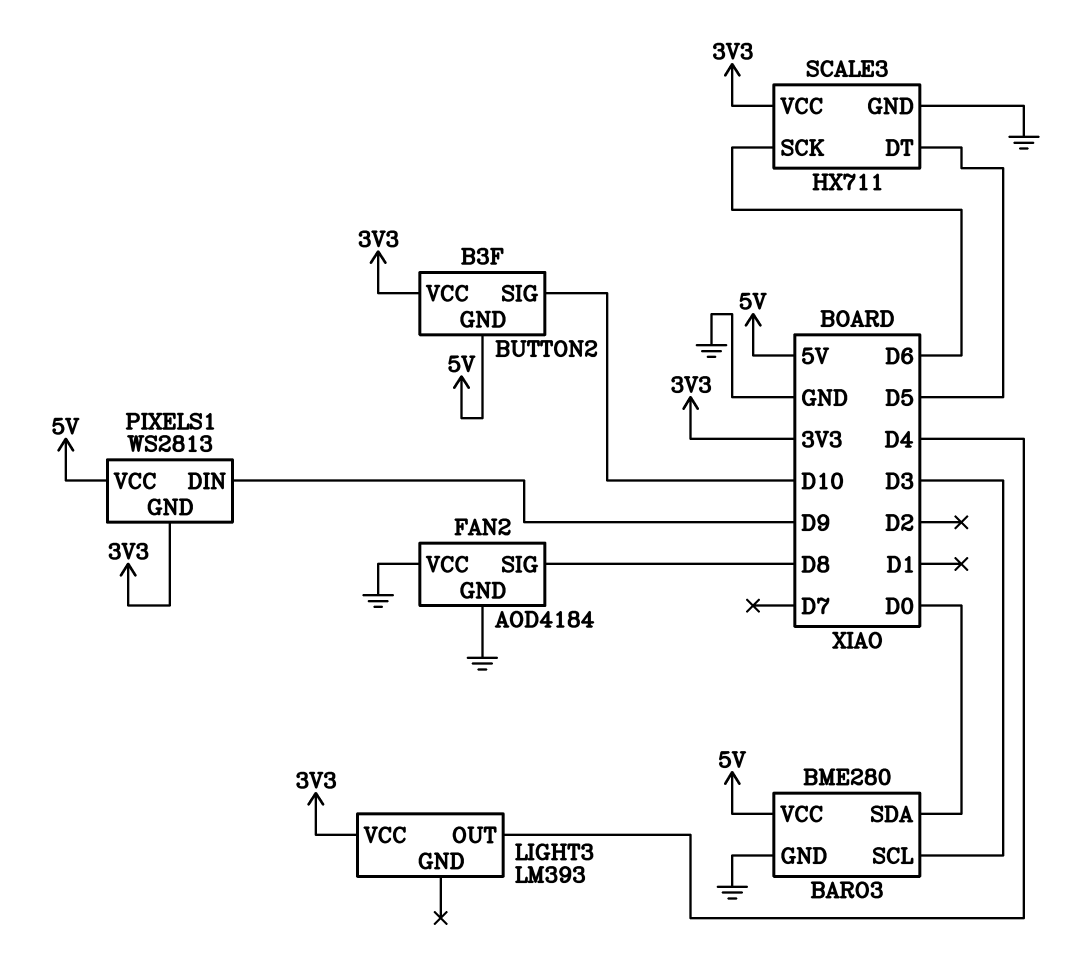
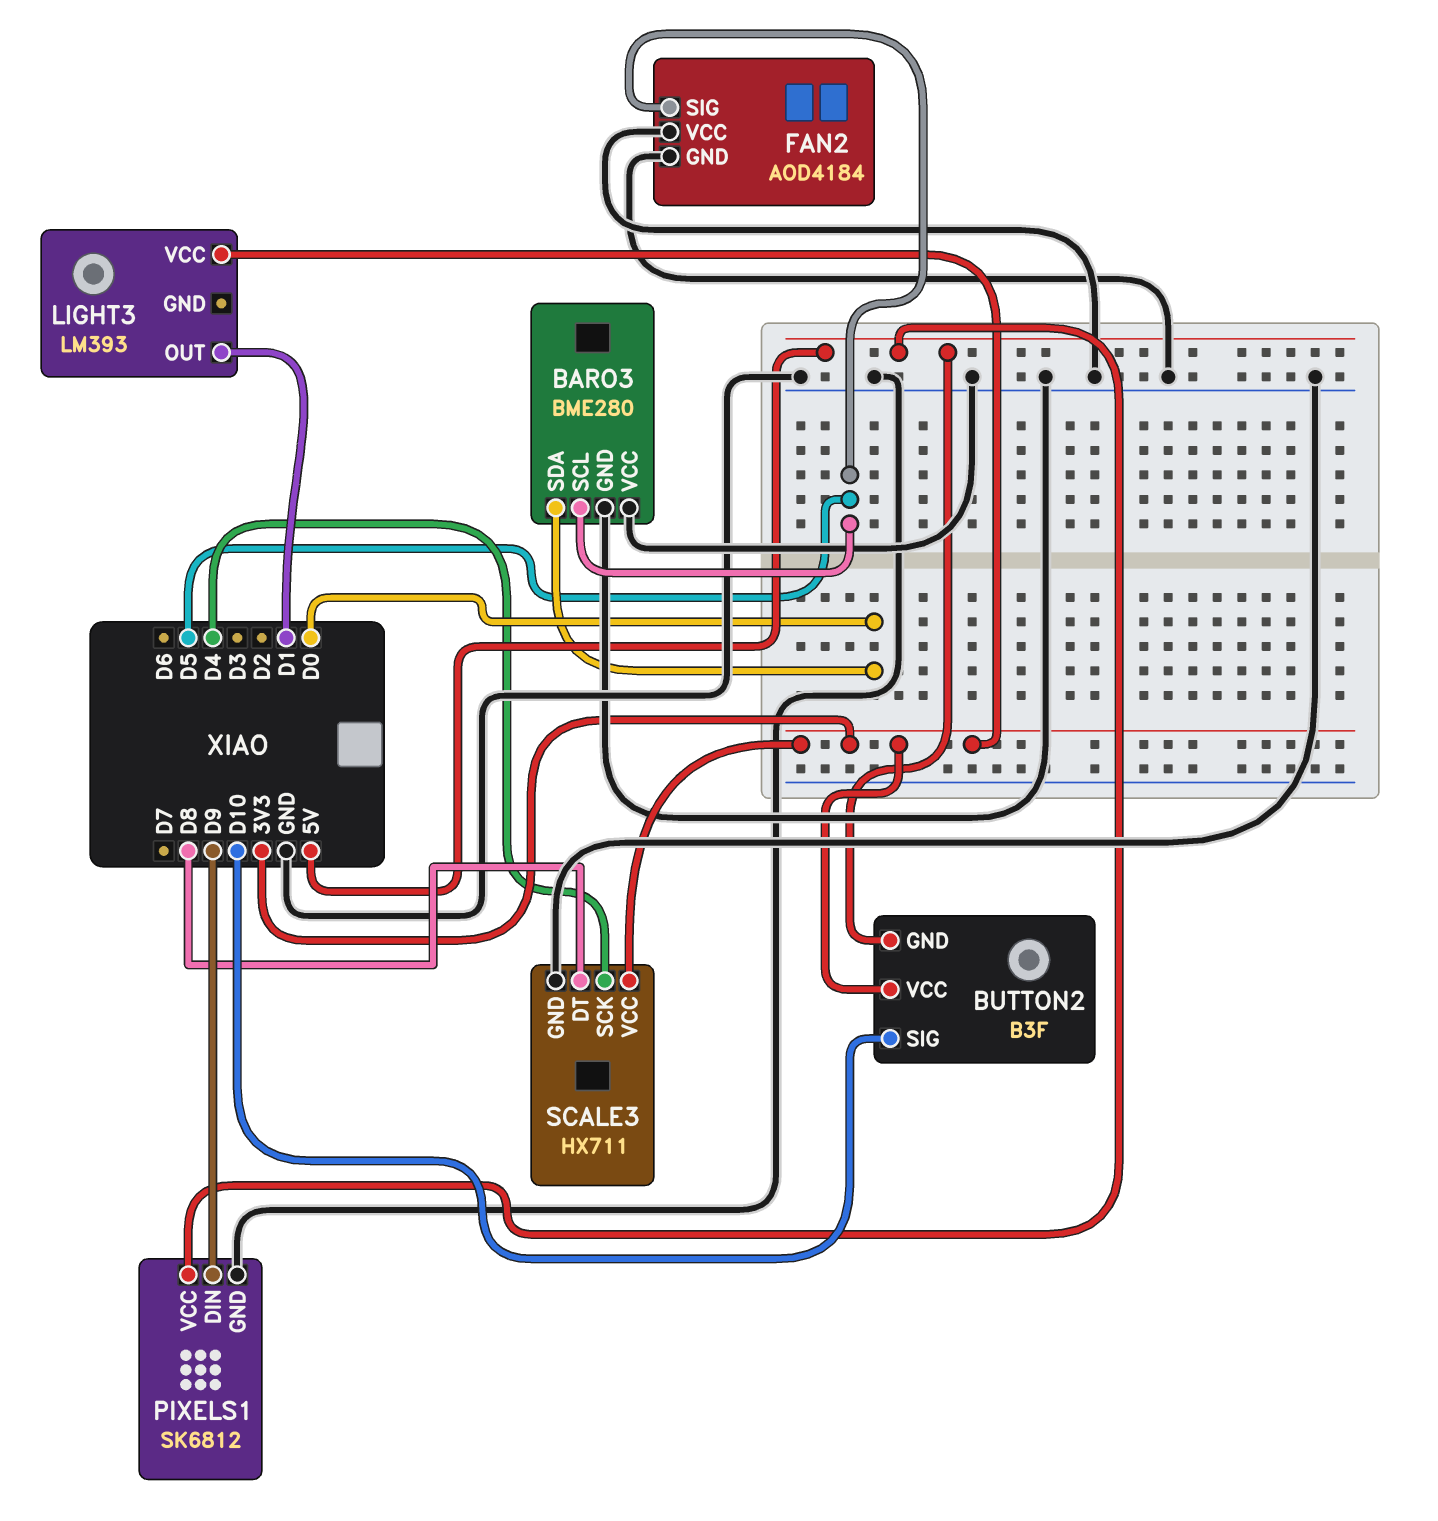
BARO3 pin SCL: D3 -> D5
BARO3 pin VCC: 5V -> GND
FAN2 pin SIG: D8 -> D5
LIGHT3 pin OUT: D4 -> D1
PIXELS1: WS2813 -> SK6812
PIXELS1 pin GND: 3V3 -> GND
SCALE3 pin DT: D5 -> D8
SCALE3 pin SCK: D6 -> D4

